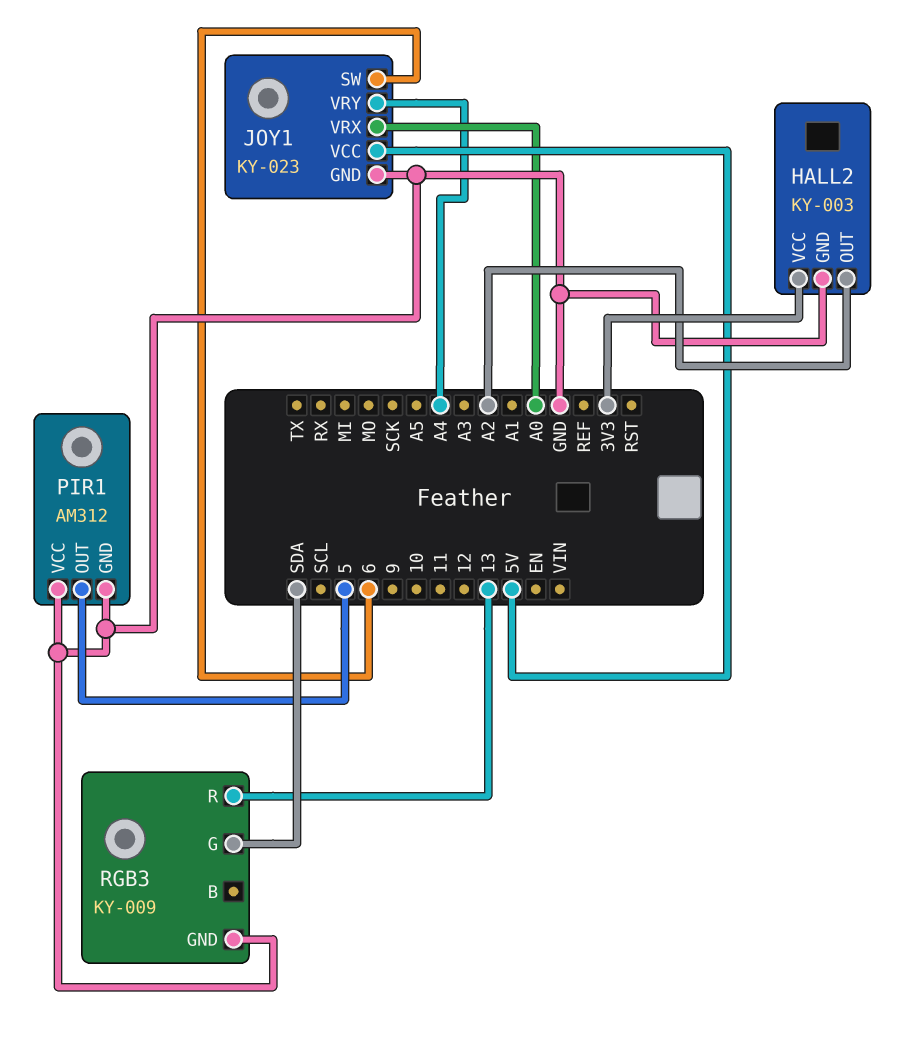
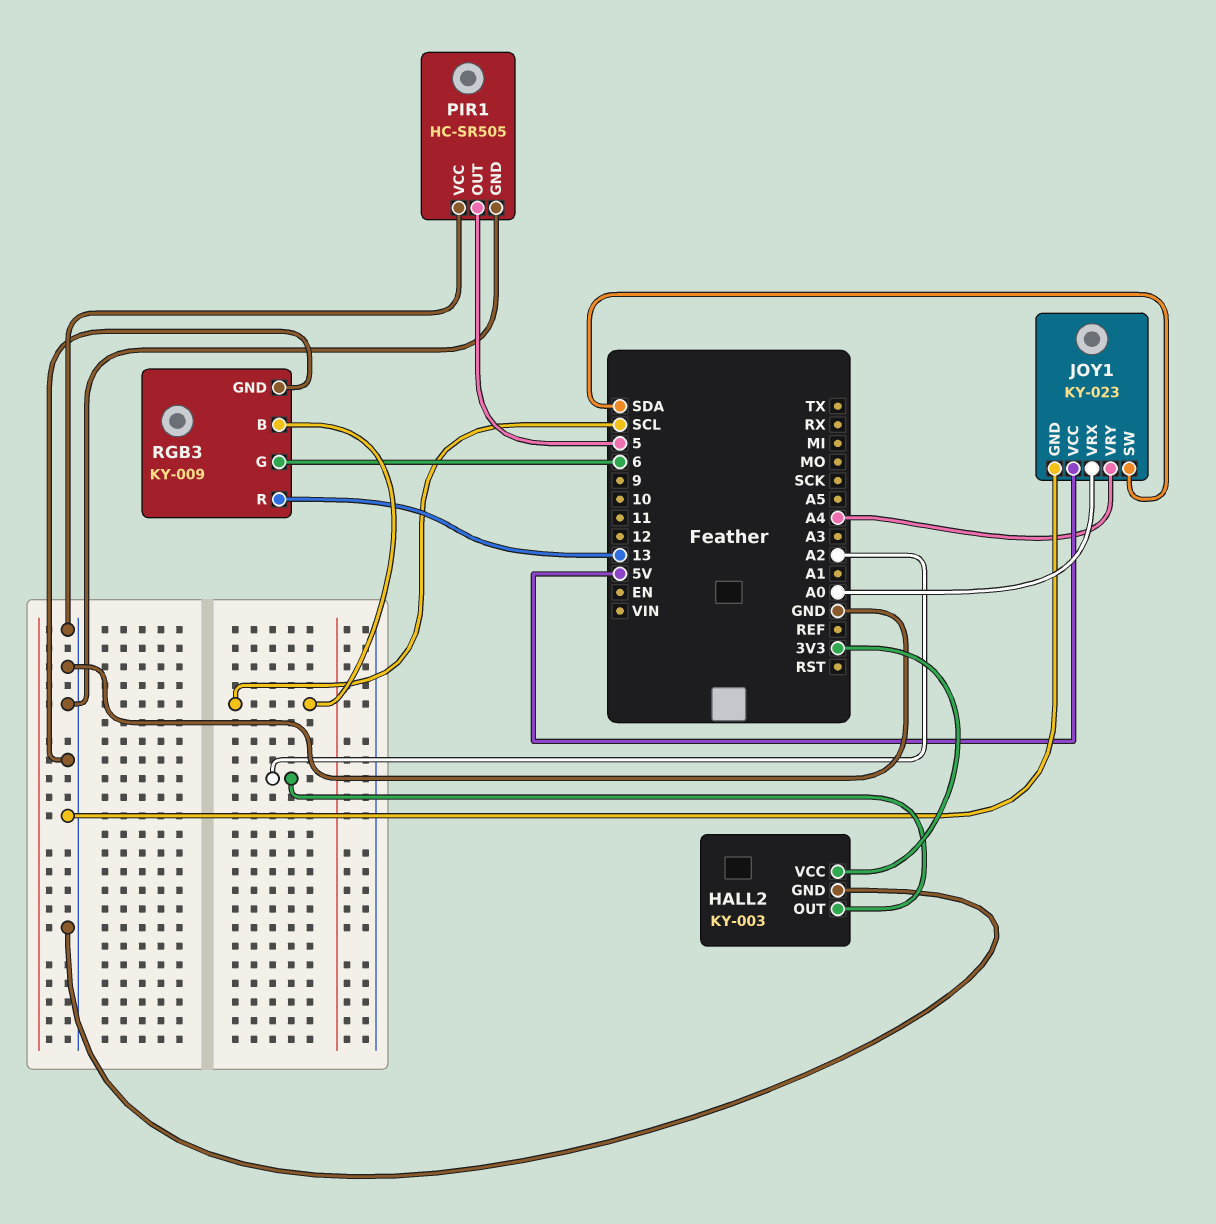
JOY1 pin SW: 6 -> SDA
PIR1: AM312 -> HC-SR505
RGB3 pin B: none -> SCL
RGB3 pin G: SDA -> 6

